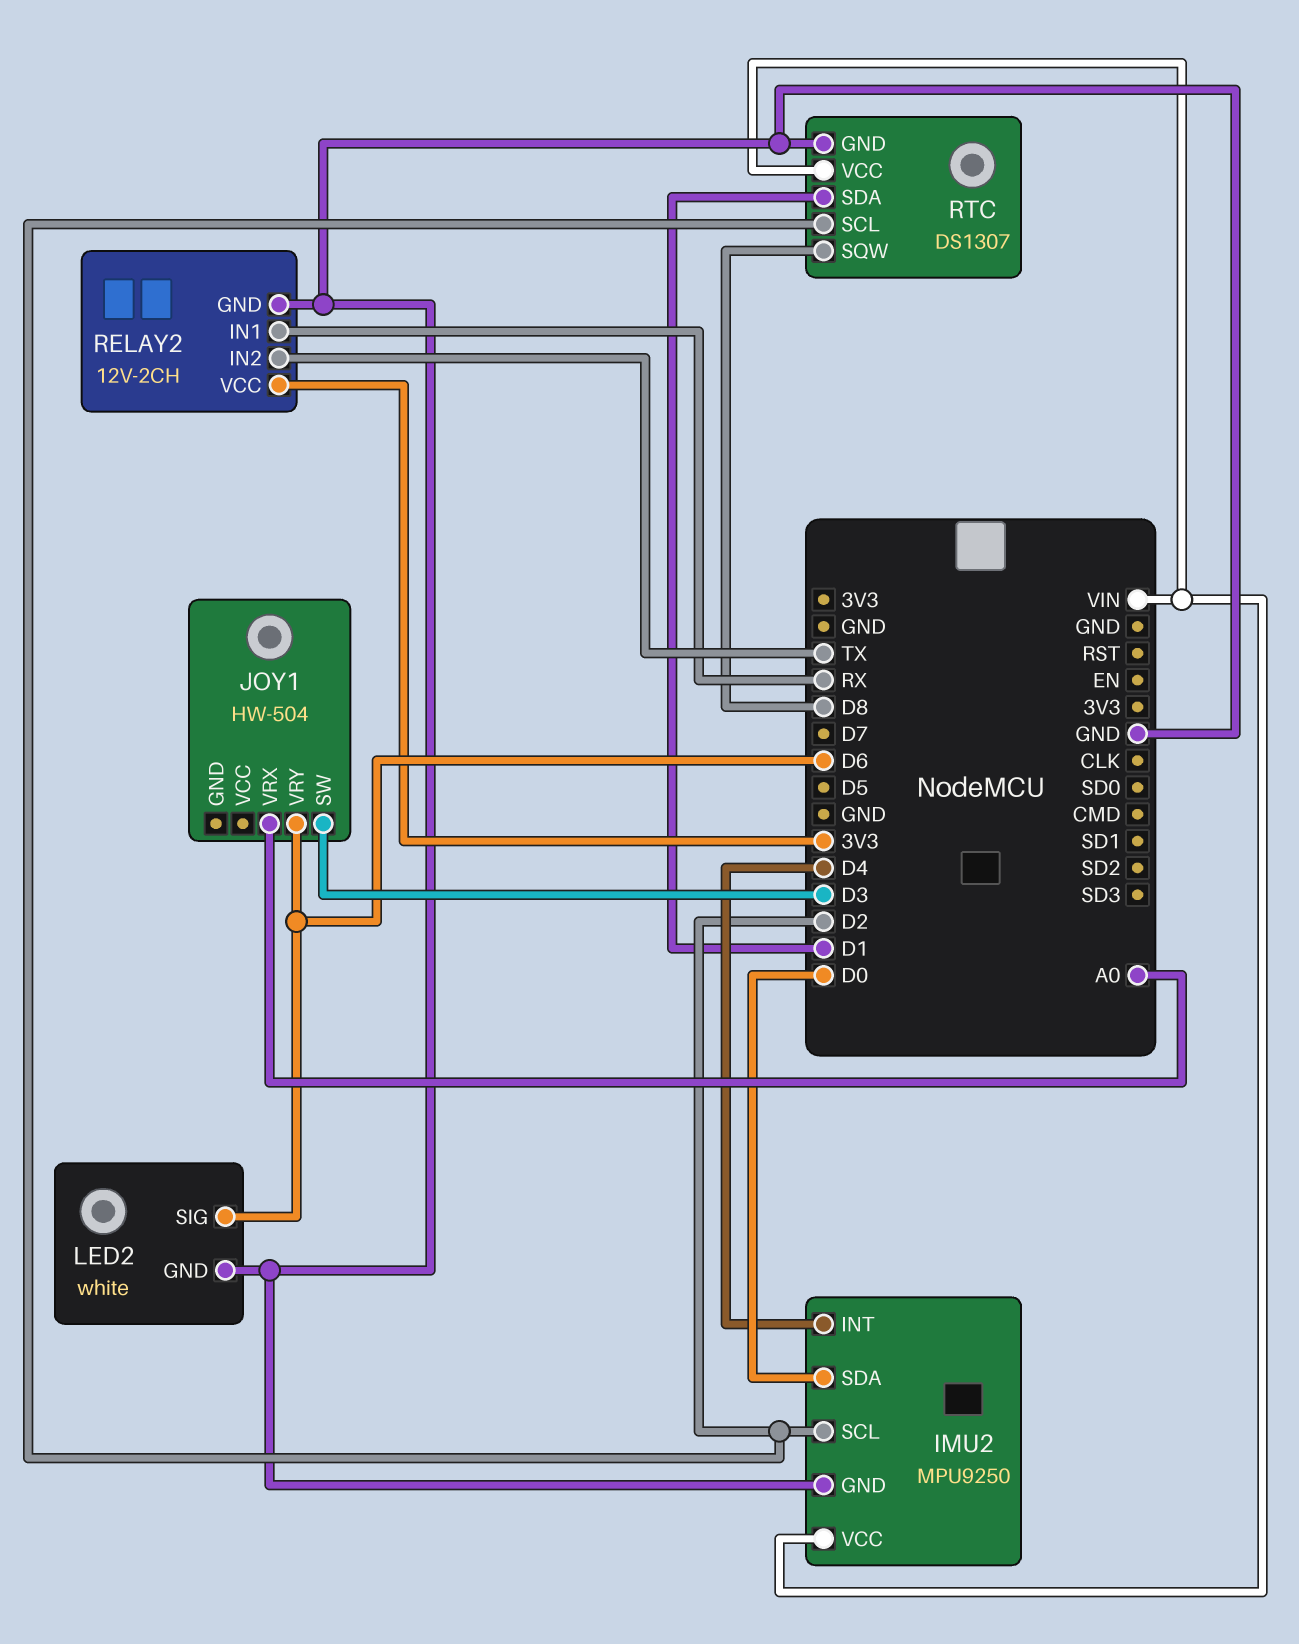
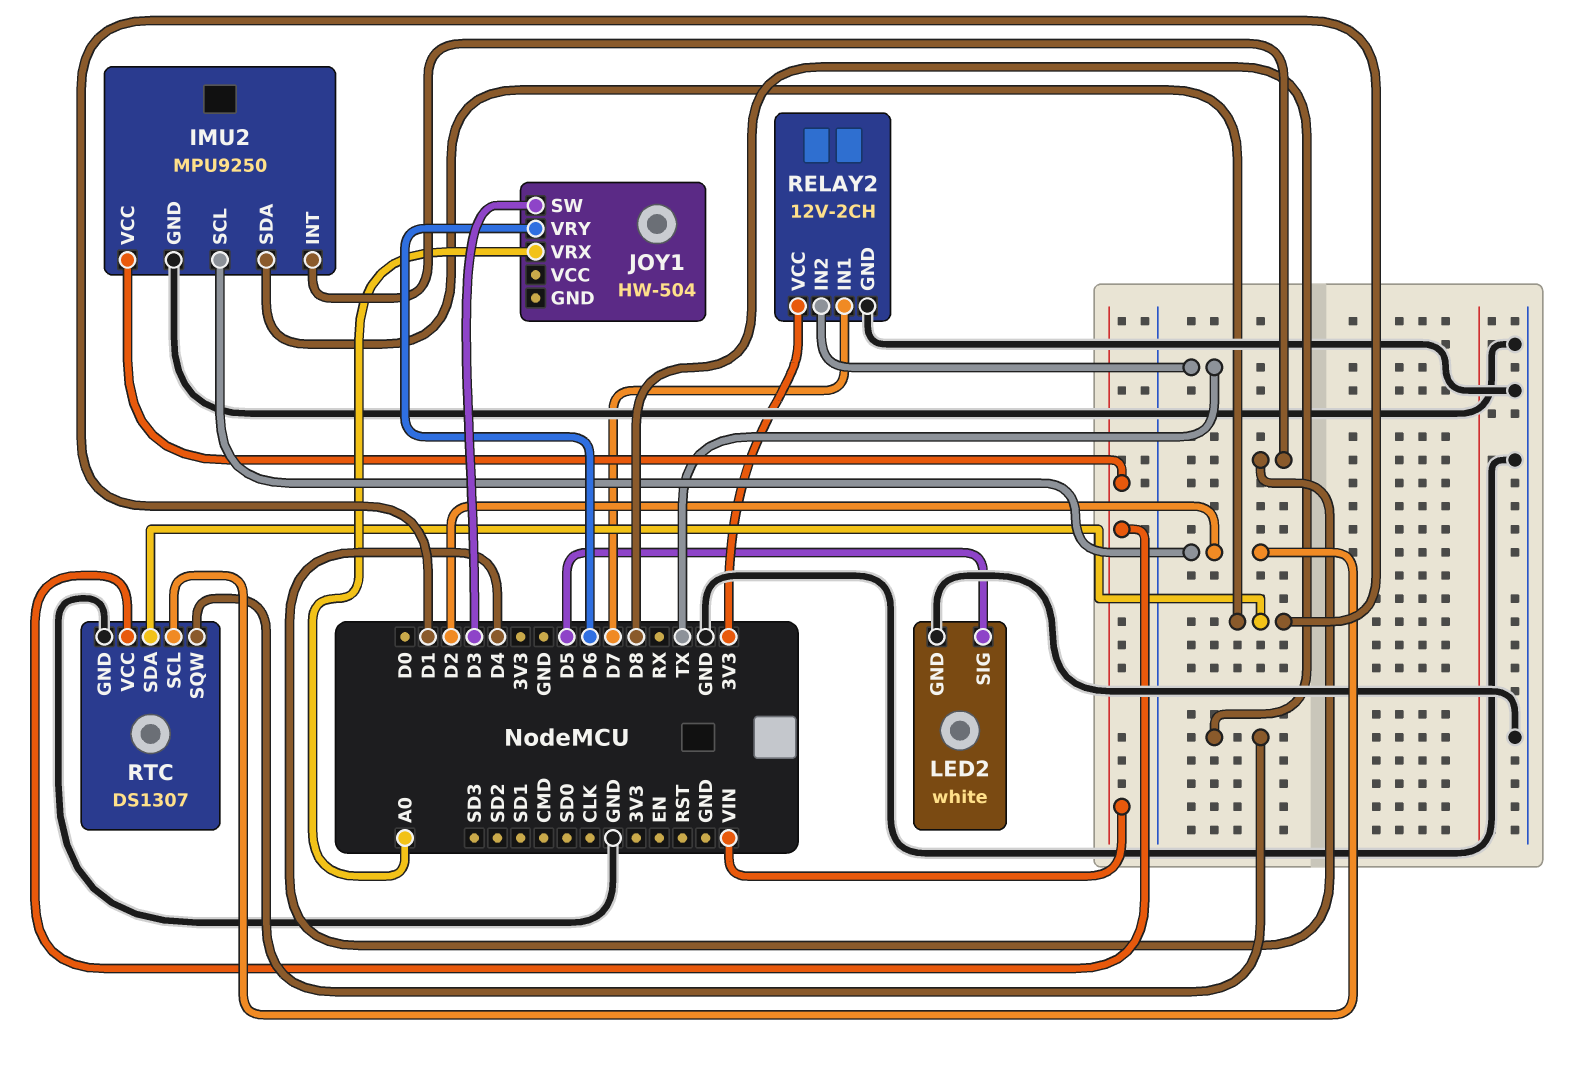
IMU2 pin SDA: D0 -> D1
LED2 pin SIG: D6 -> D5
RELAY2 pin IN1: RX -> D7

